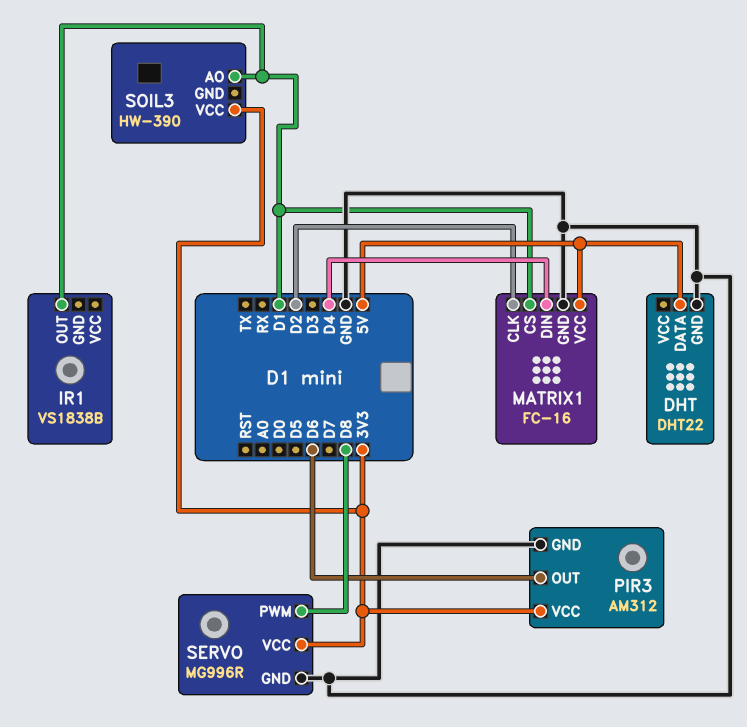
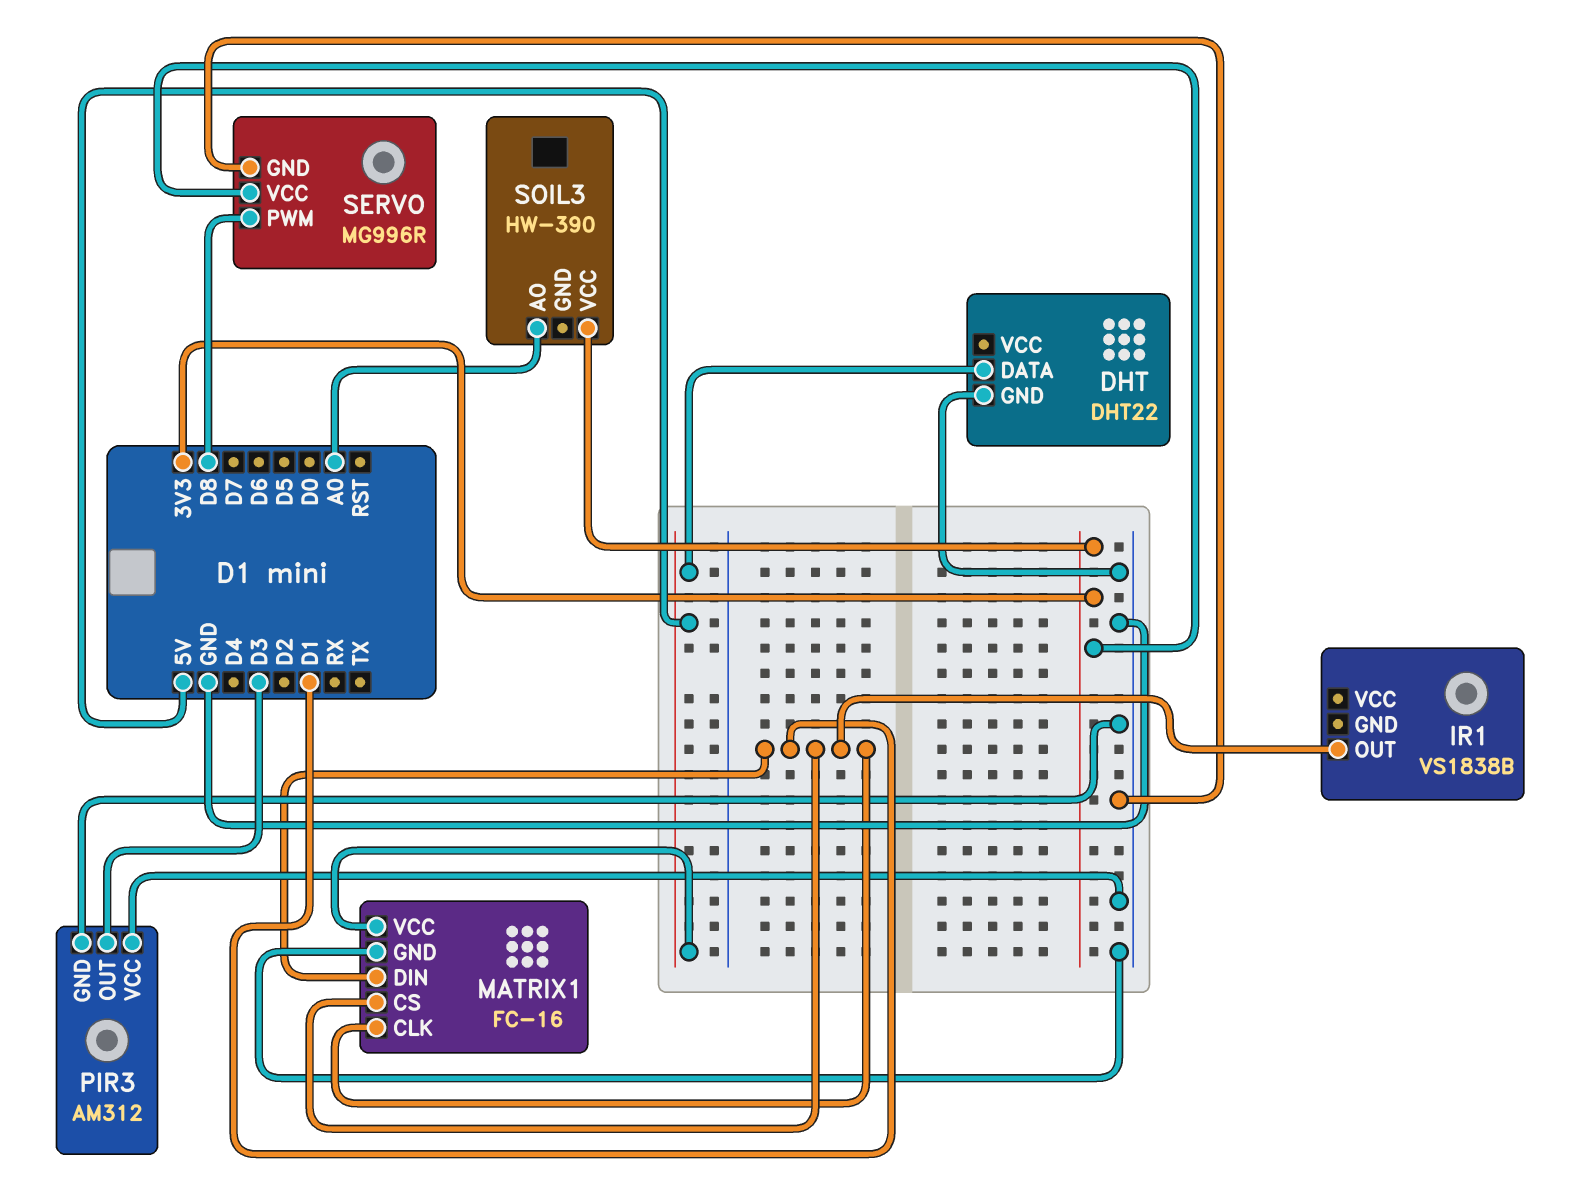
MATRIX1 pin CLK: D2 -> D1
MATRIX1 pin DIN: D4 -> D1
PIR3 pin OUT: D6 -> D3
PIR3 pin VCC: 3V3 -> GND
SOIL3 pin AO: D1 -> A0

